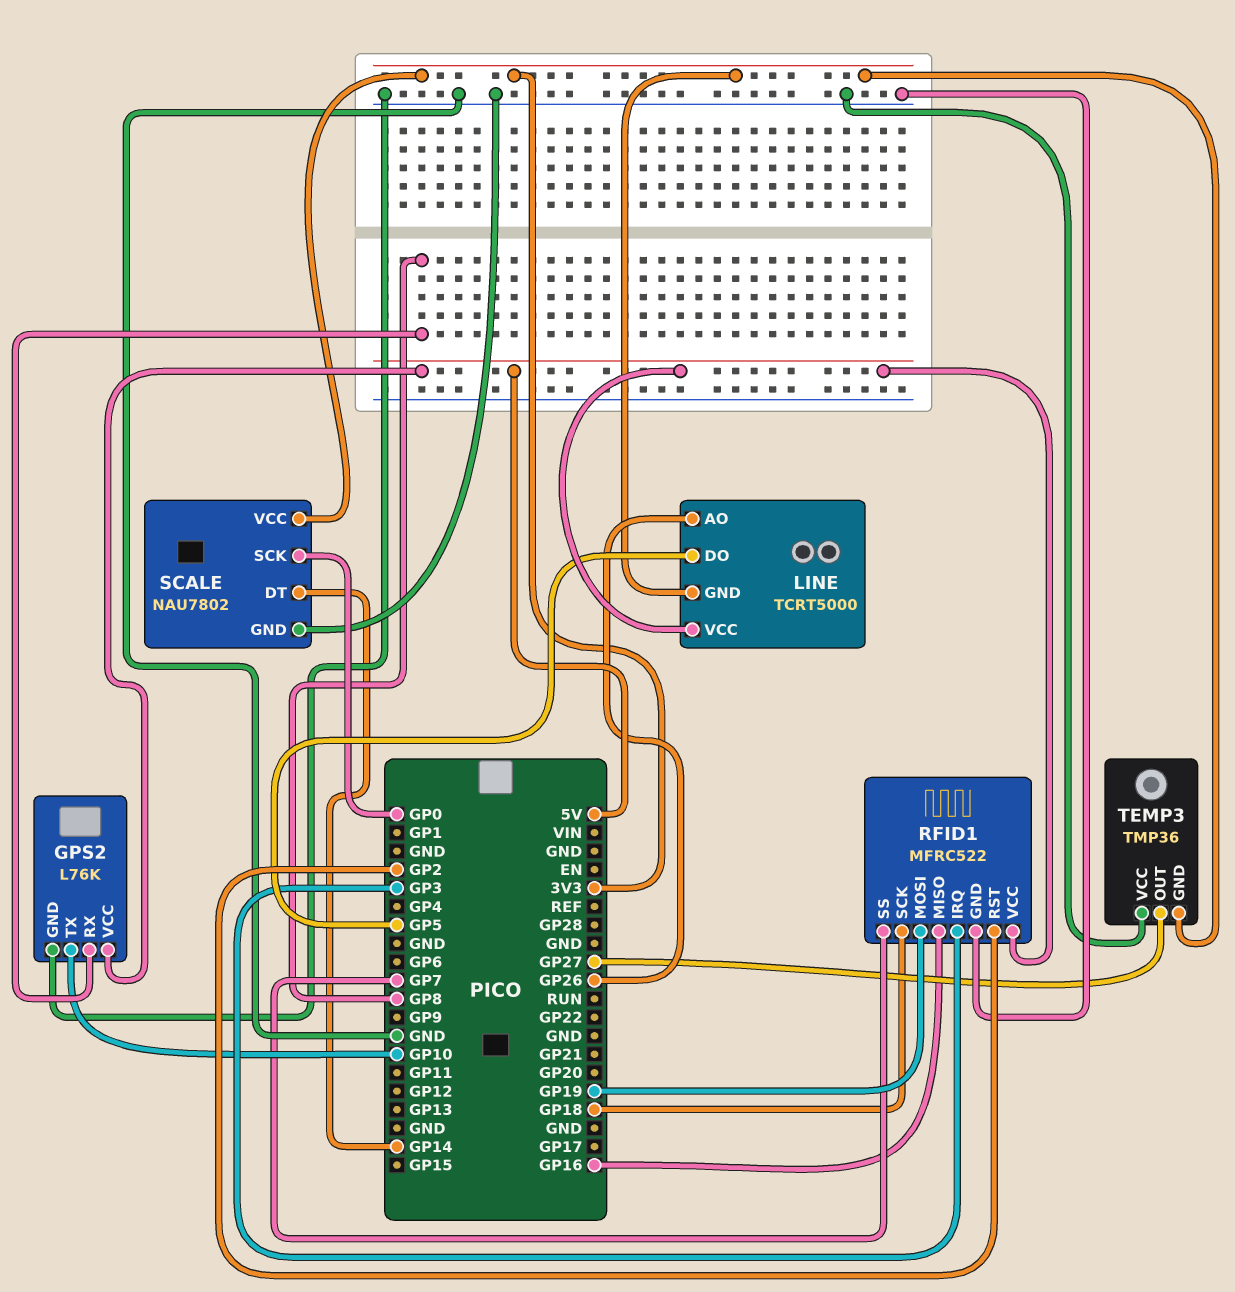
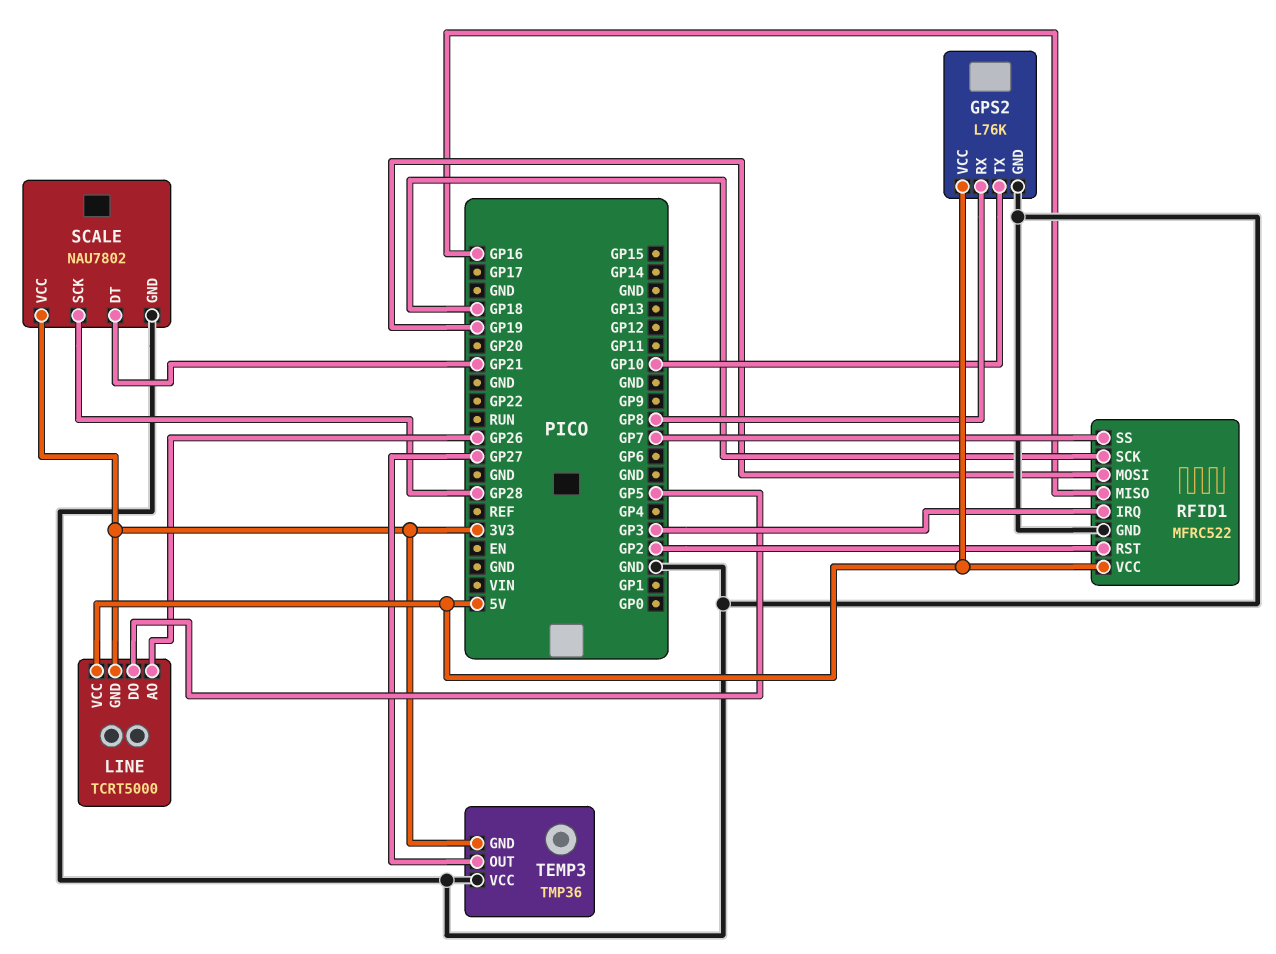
SCALE pin DT: GP14 -> GP21
SCALE pin SCK: GP0 -> GP28

